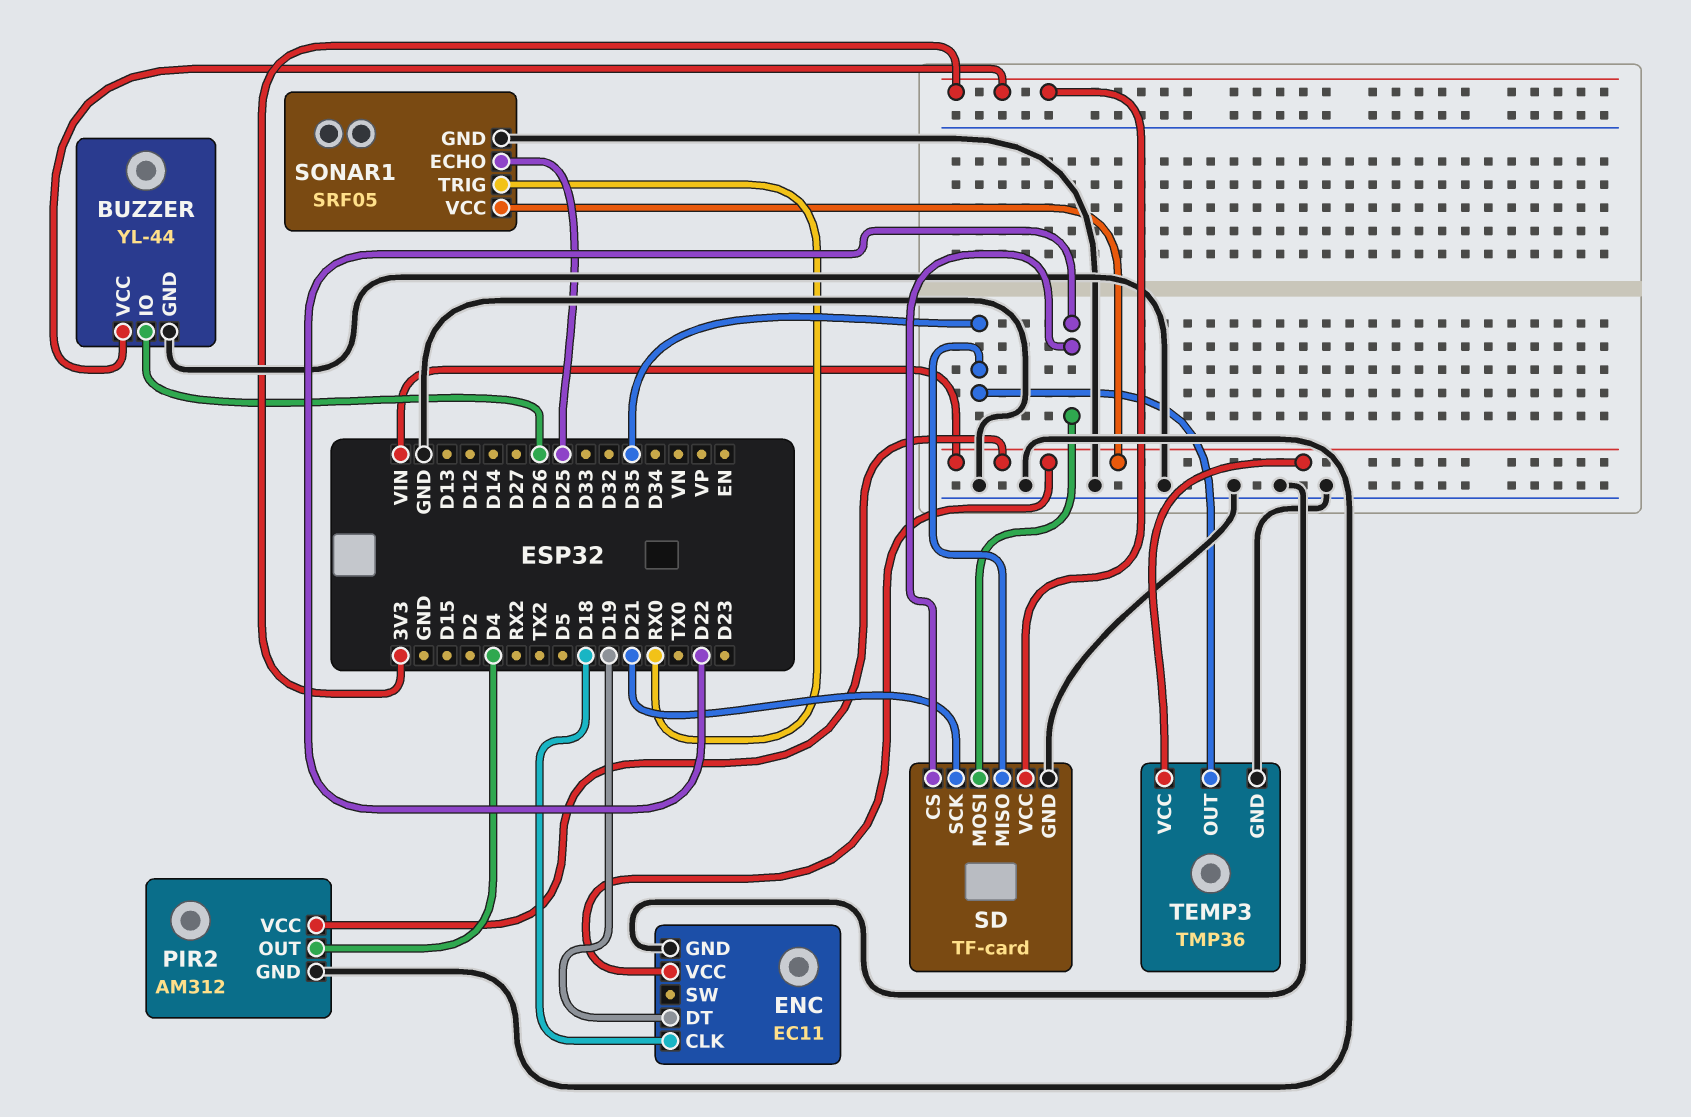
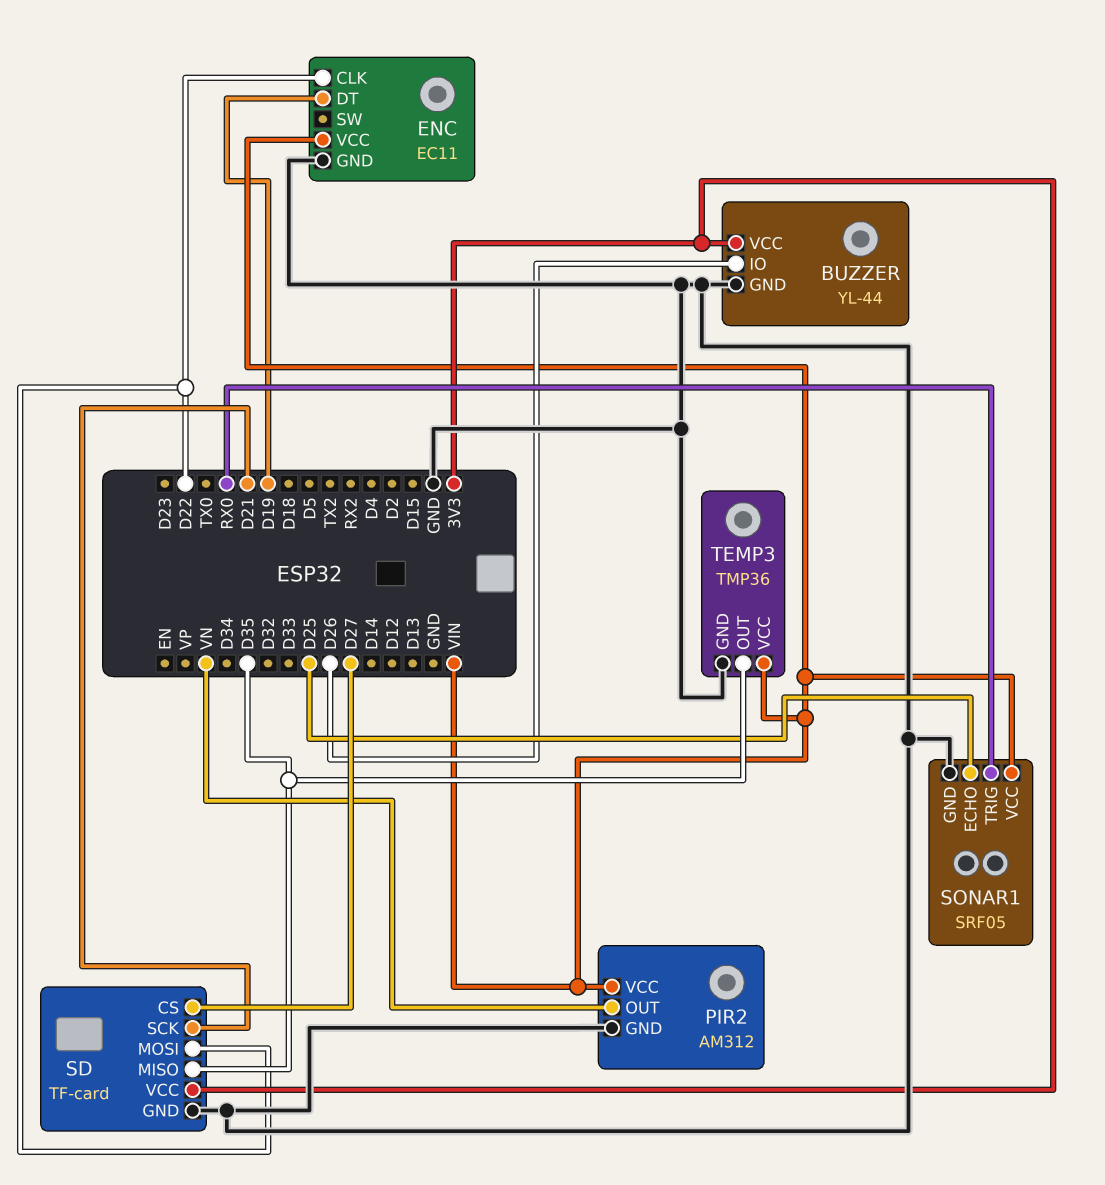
ENC pin CLK: D18 -> D22
PIR2 pin OUT: D4 -> VN
SD pin CS: D22 -> D27

